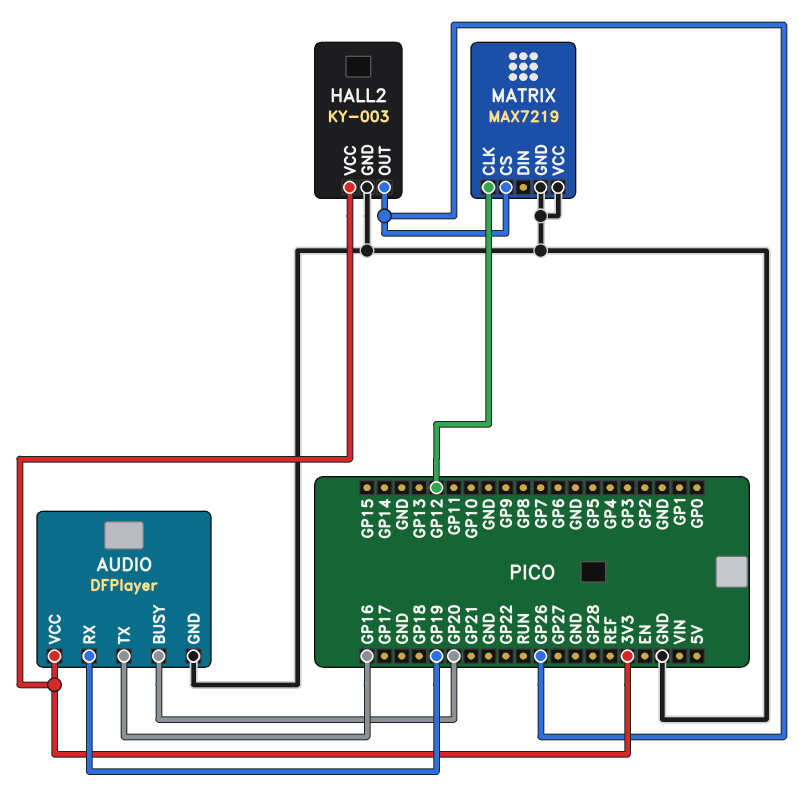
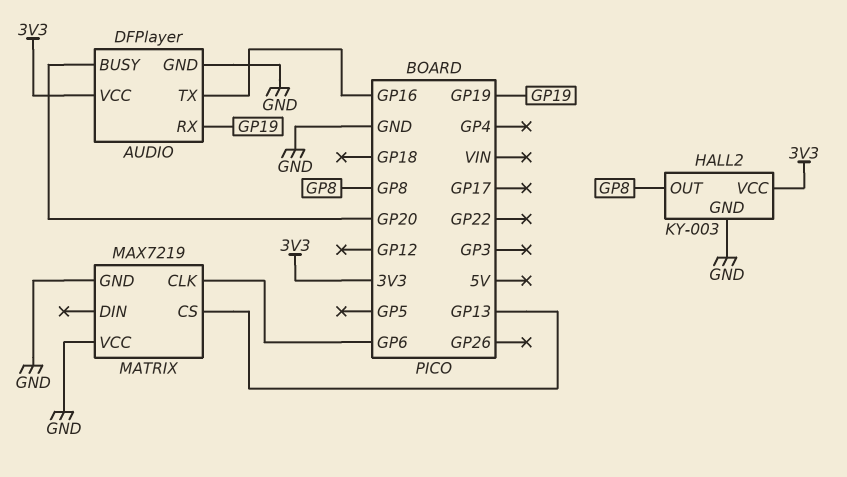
HALL2 pin OUT: GP26 -> GP8
MATRIX pin CLK: GP12 -> GP6
MATRIX pin CS: GP26 -> GP13

